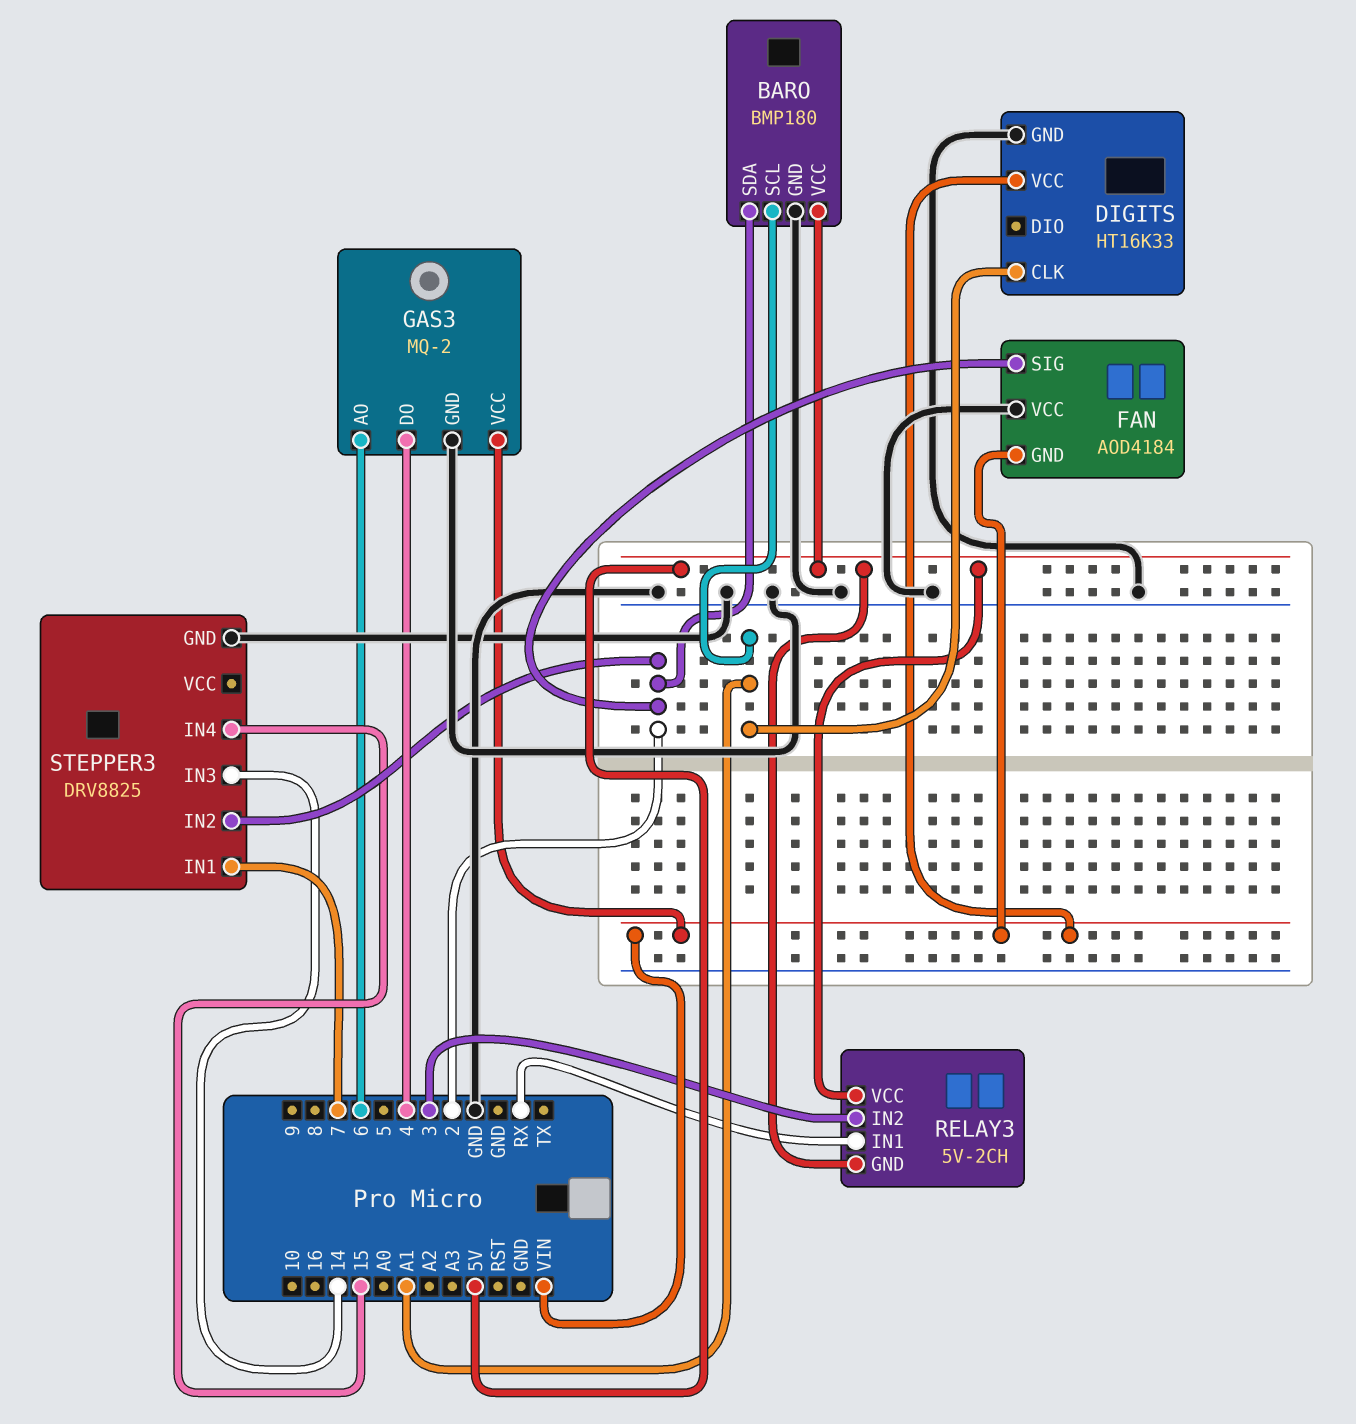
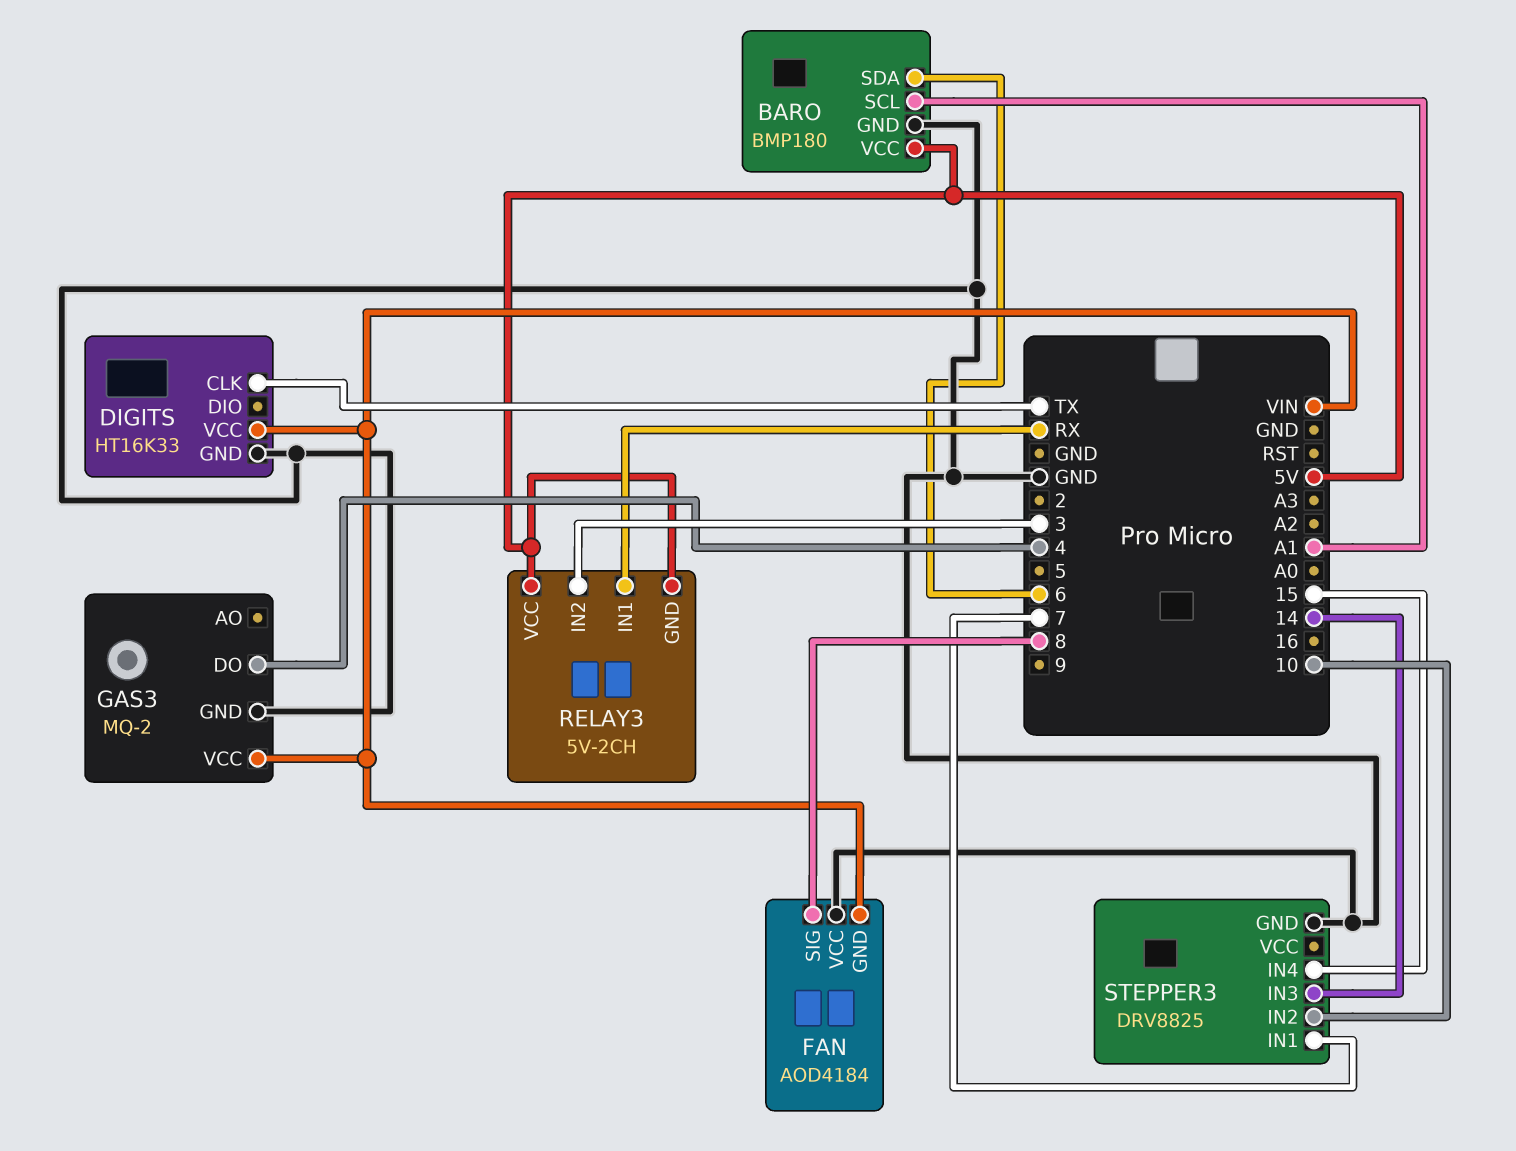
BARO pin SDA: 2 -> 6
DIGITS pin CLK: A1 -> TX
FAN pin SIG: 2 -> 8
GAS3 pin AO: 6 -> none
STEPPER3 pin IN2: 2 -> 10

